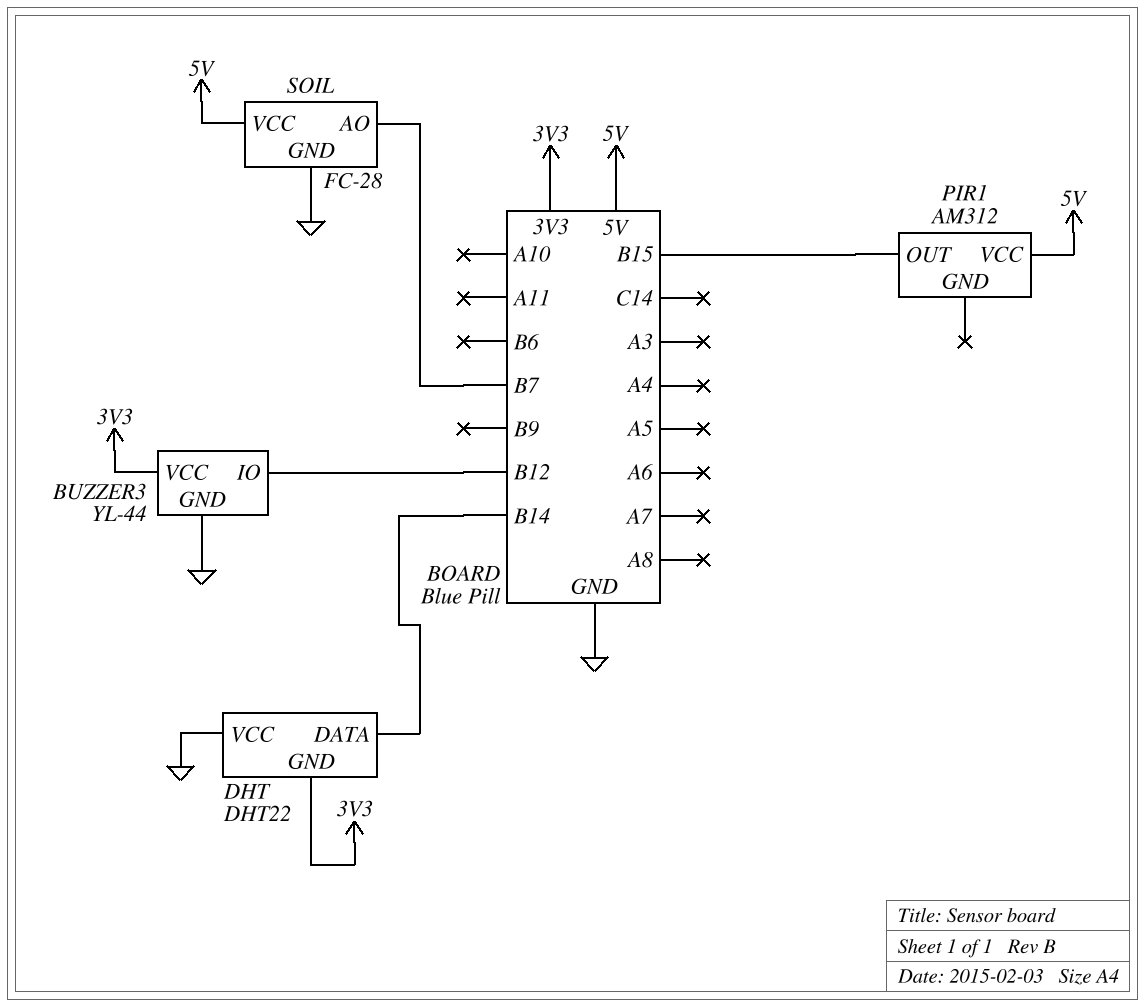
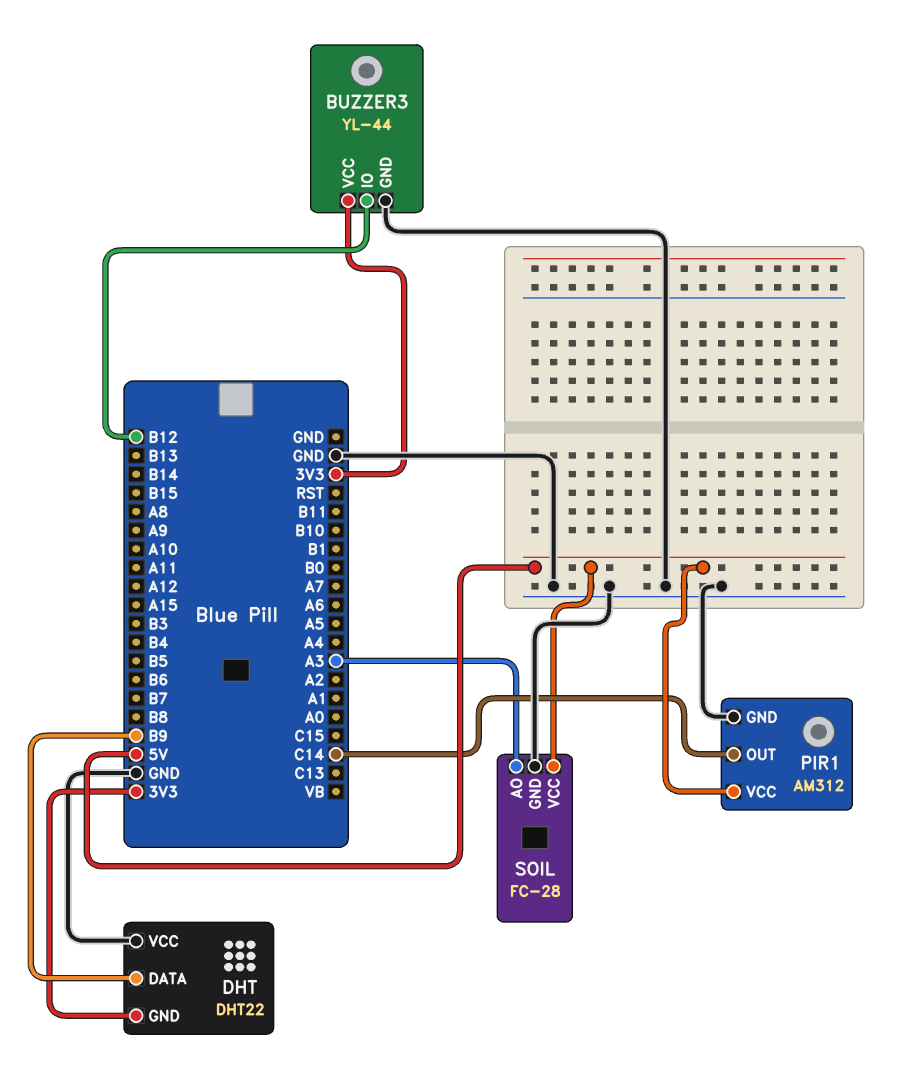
DHT pin DATA: B14 -> B9
PIR1 pin GND: none -> GND
PIR1 pin OUT: B15 -> C14
SOIL pin AO: B7 -> A3

